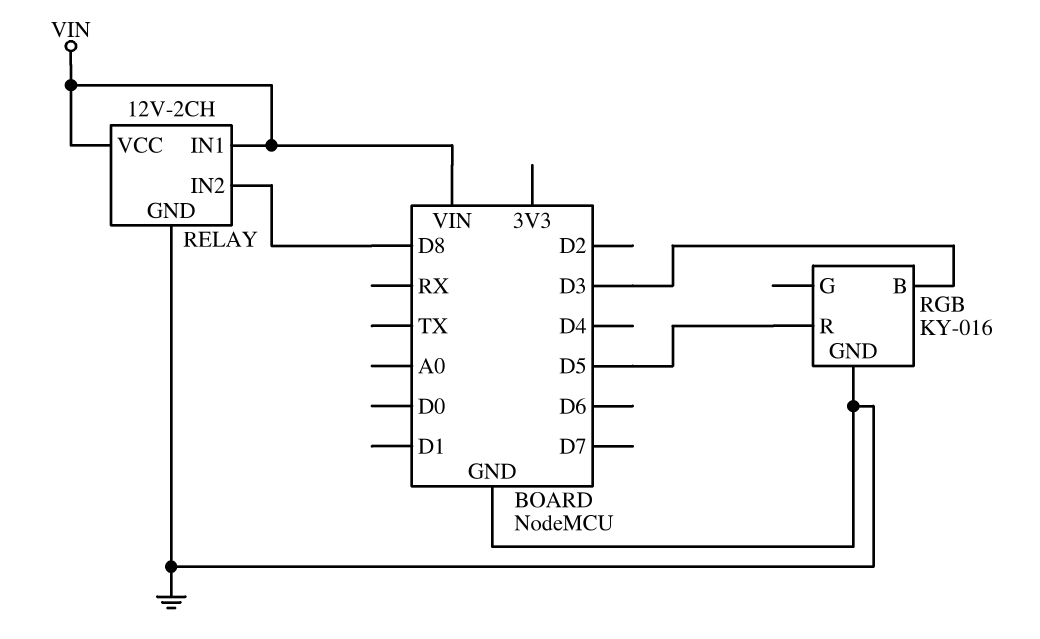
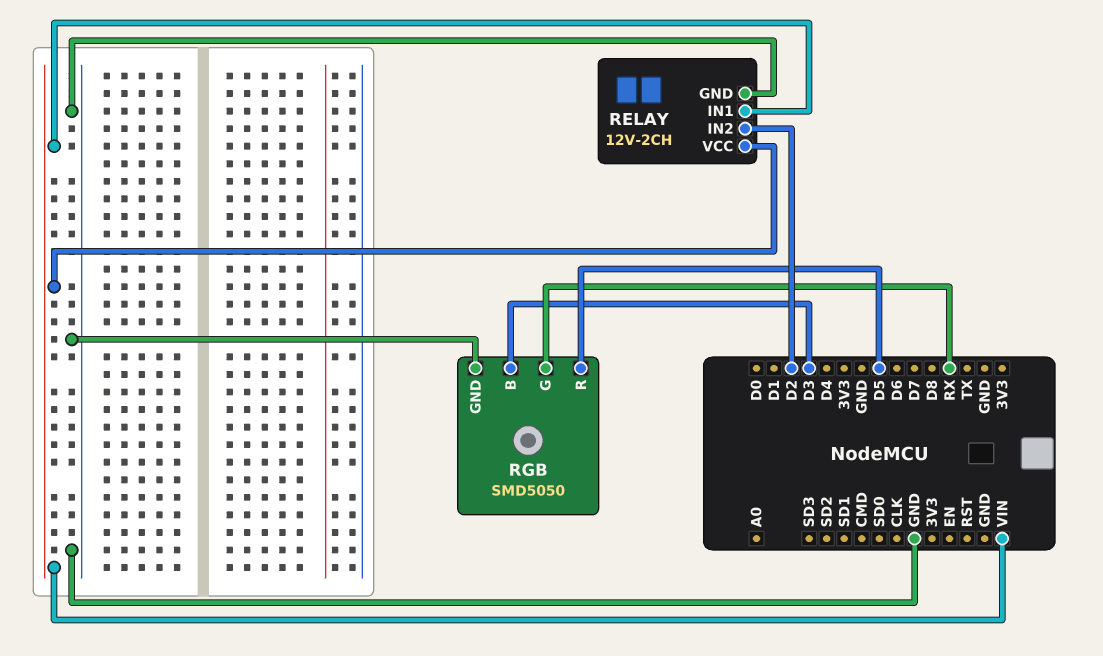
RELAY pin IN2: D8 -> D2
RGB: KY-016 -> SMD5050
RGB pin G: none -> RX

